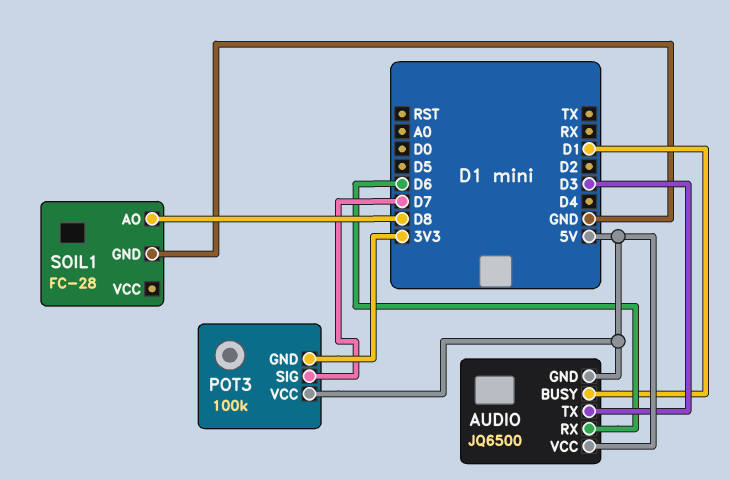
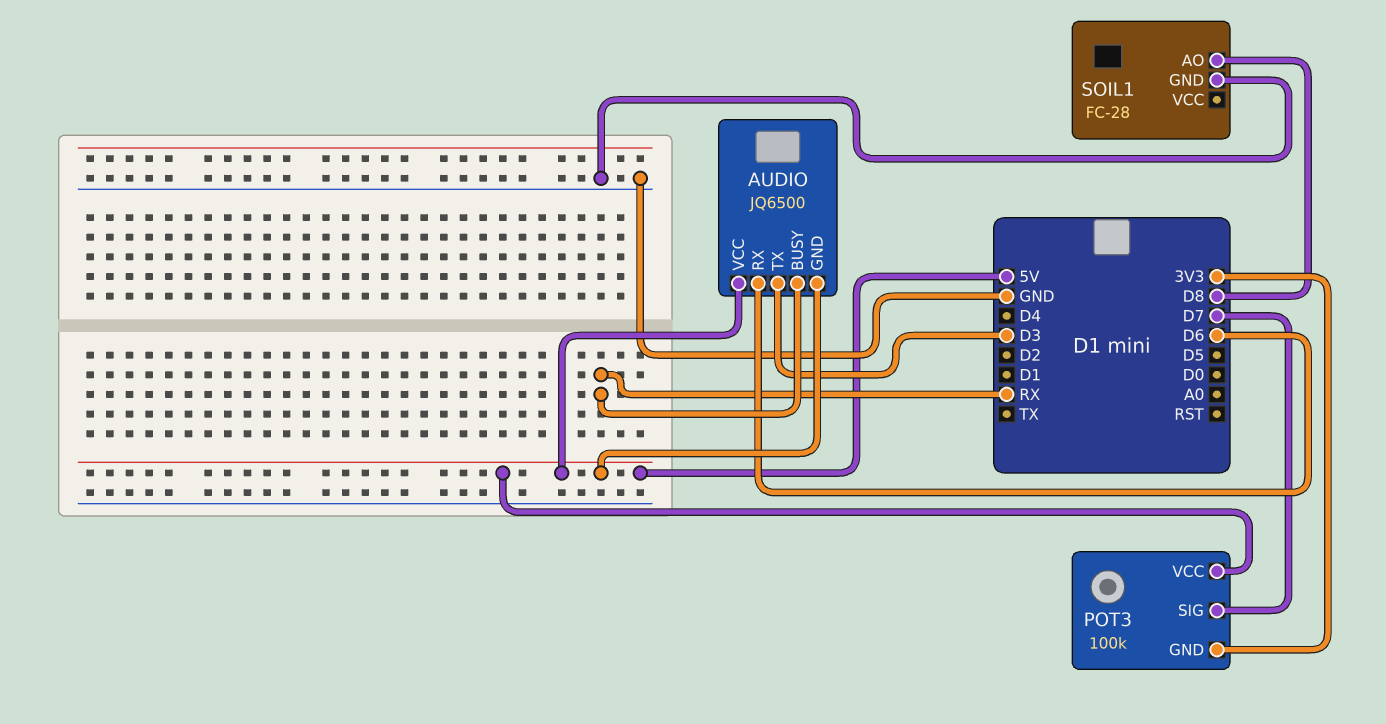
AUDIO pin BUSY: D1 -> RX

